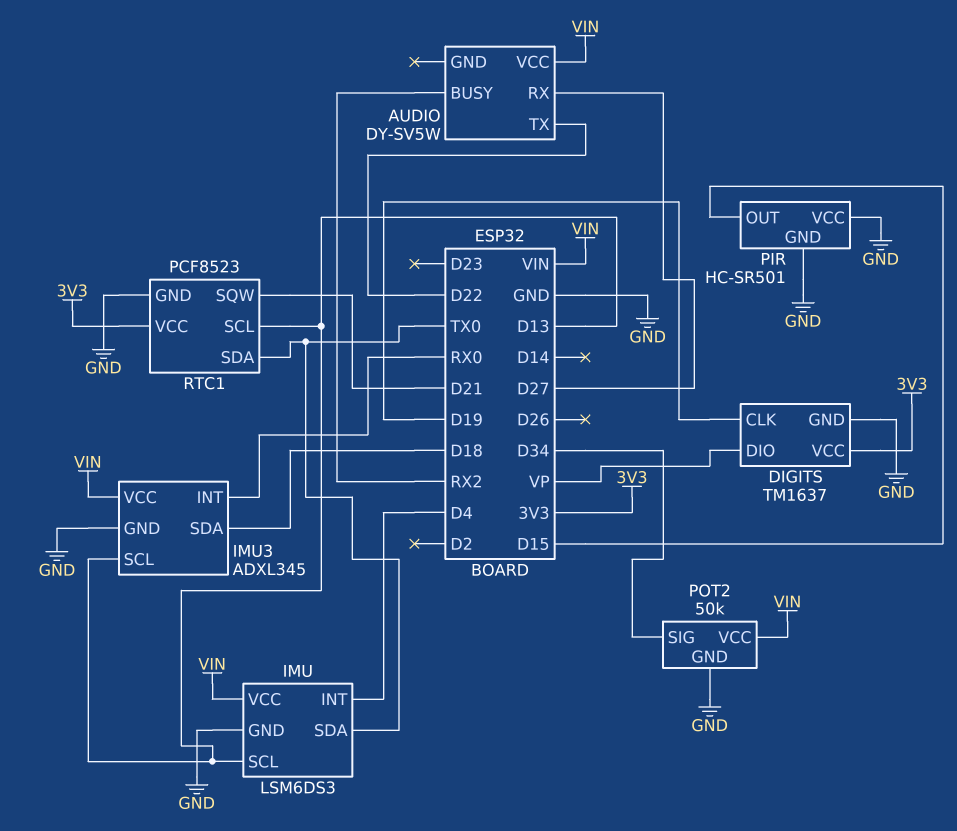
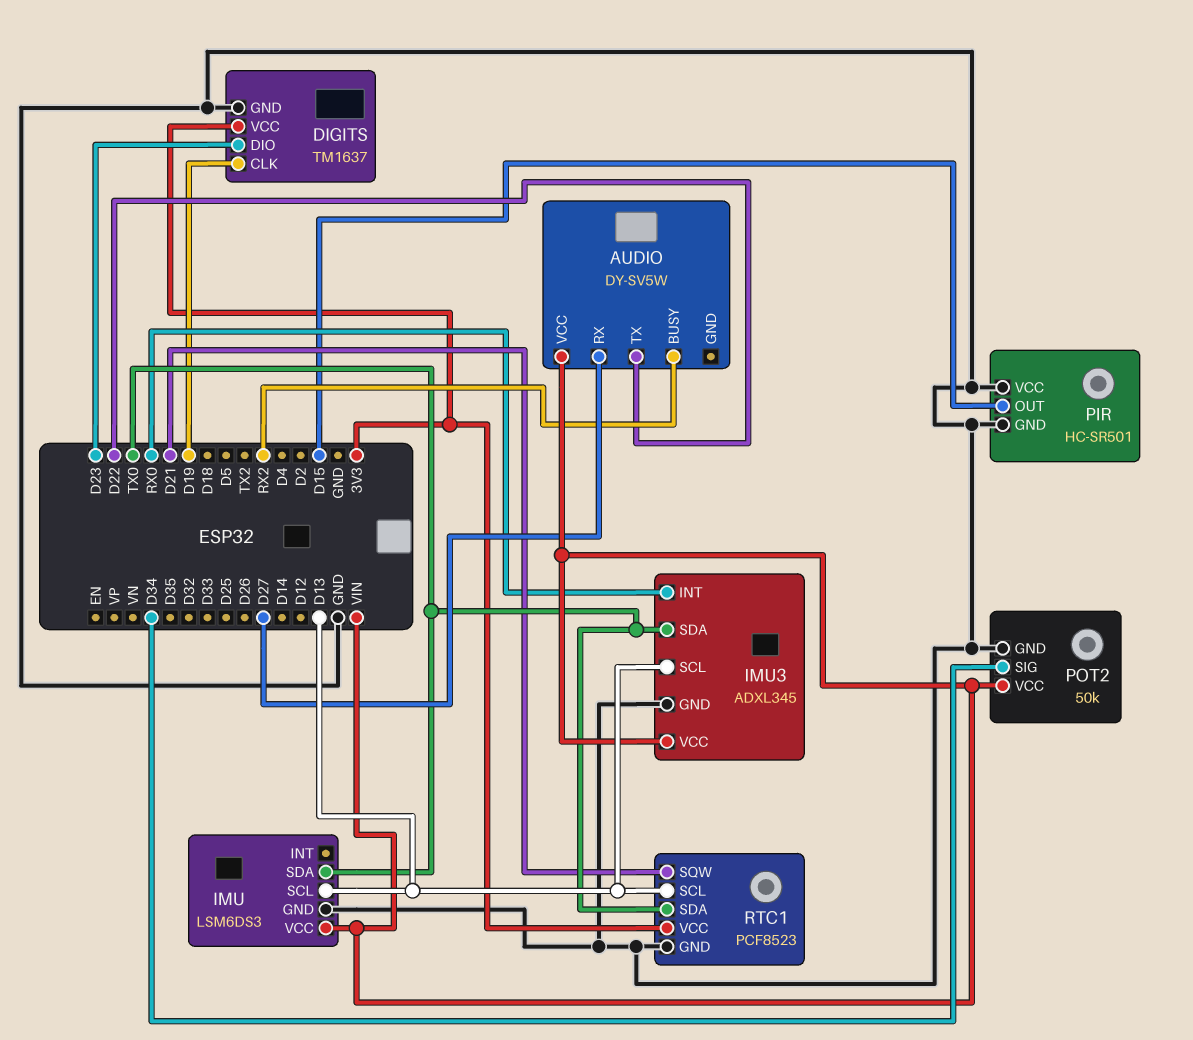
DIGITS pin DIO: VP -> D23
IMU pin INT: D4 -> none
IMU3 pin SDA: D18 -> TX0

